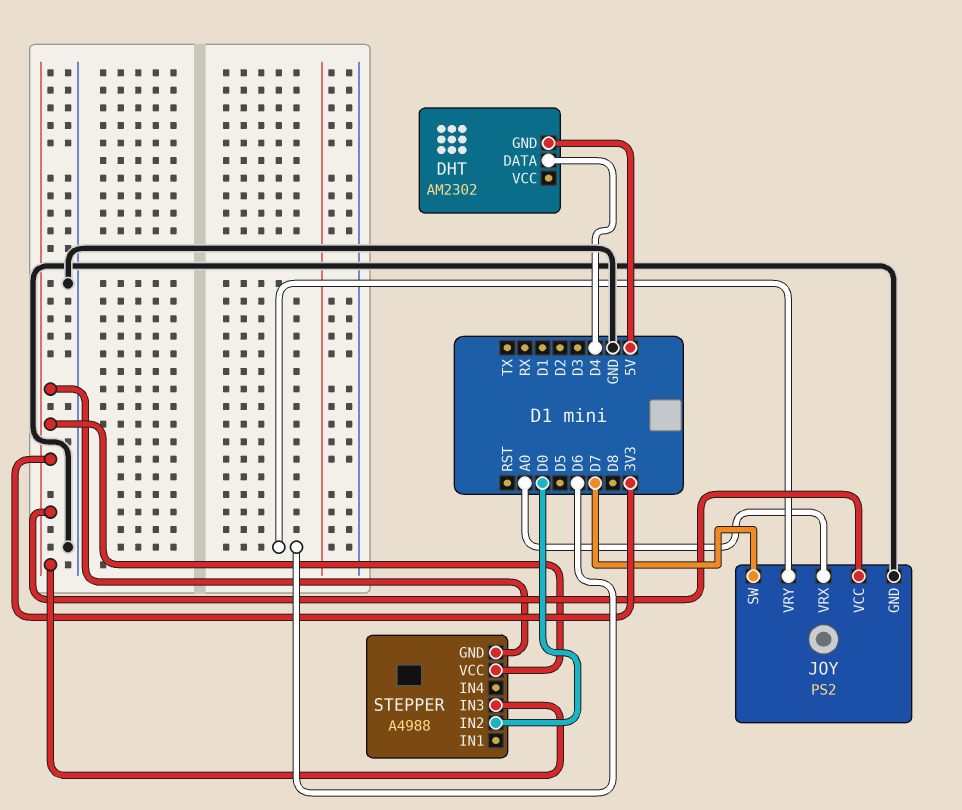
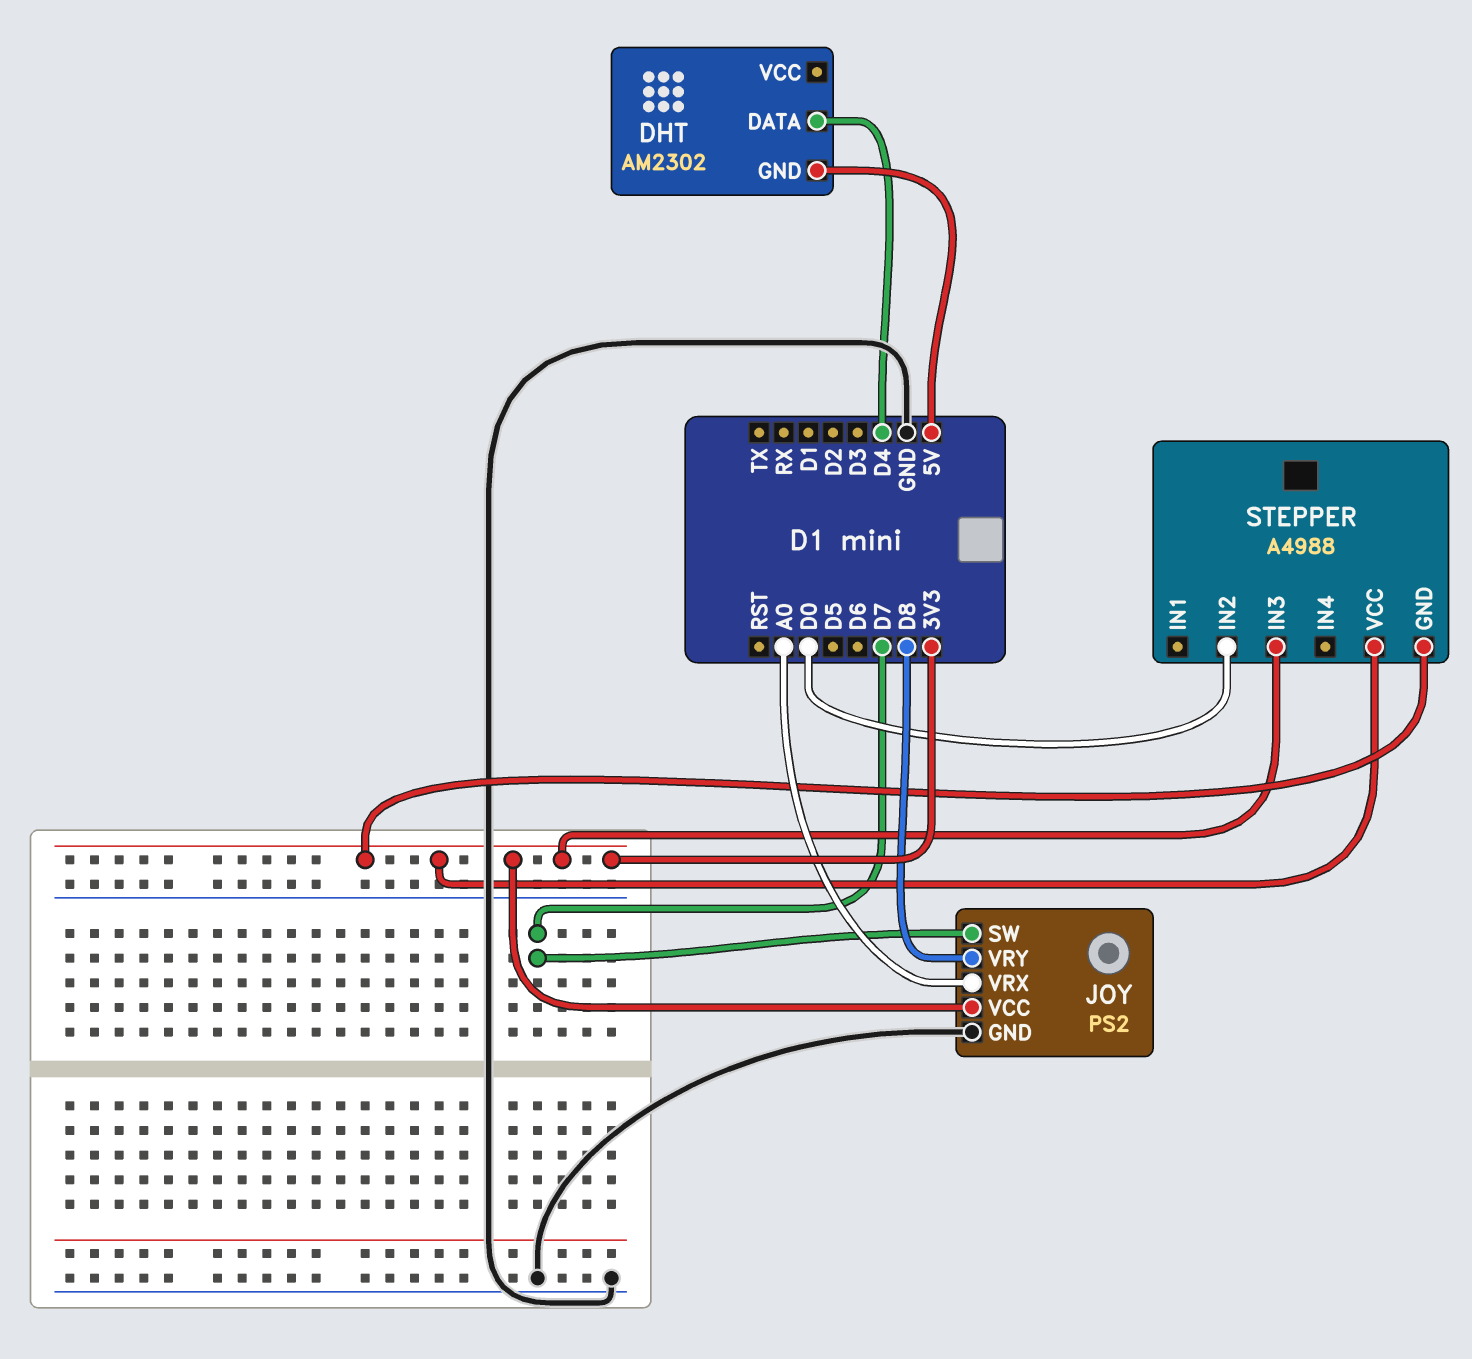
JOY pin VRY: D6 -> D8

